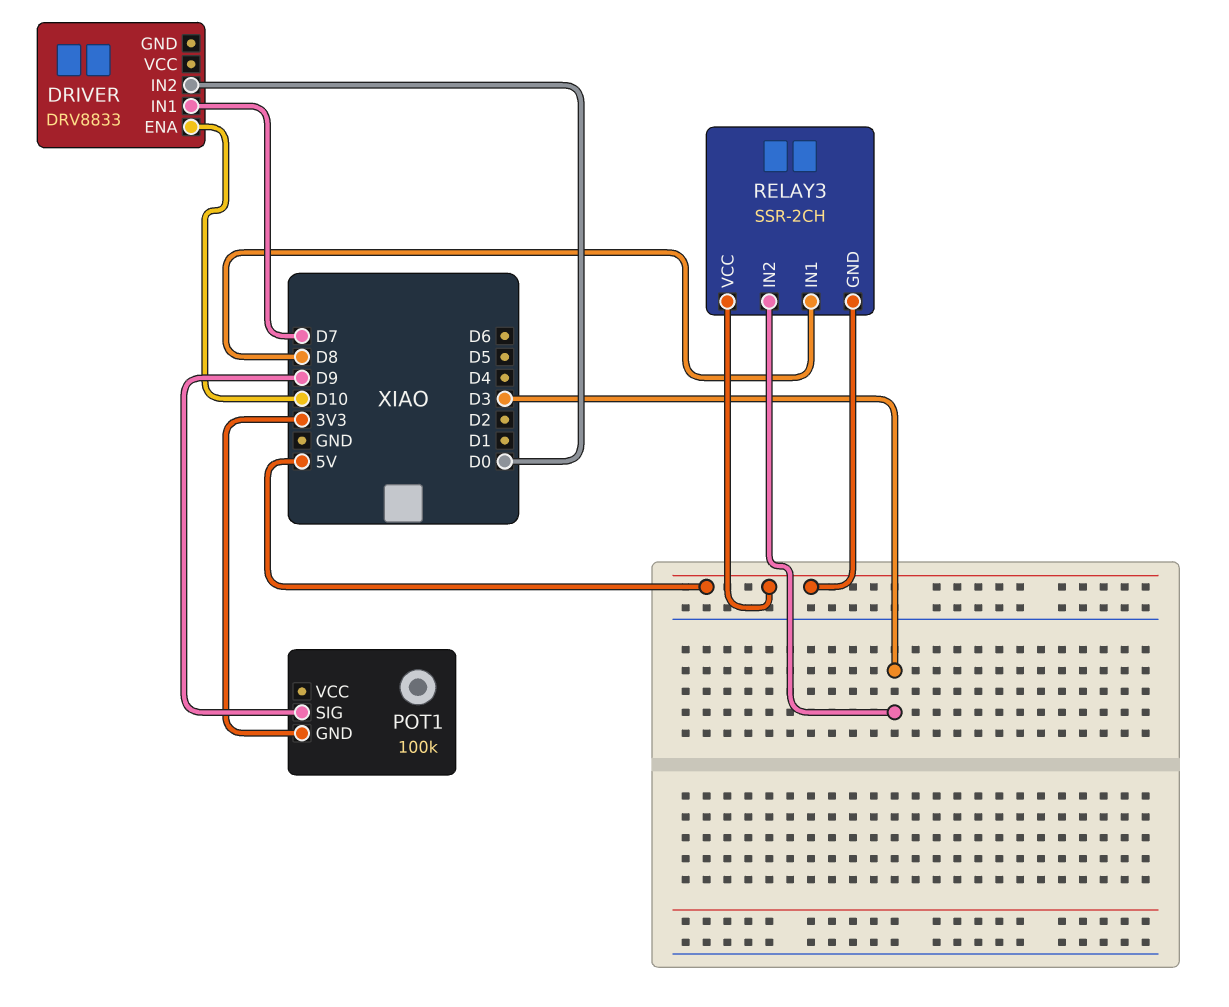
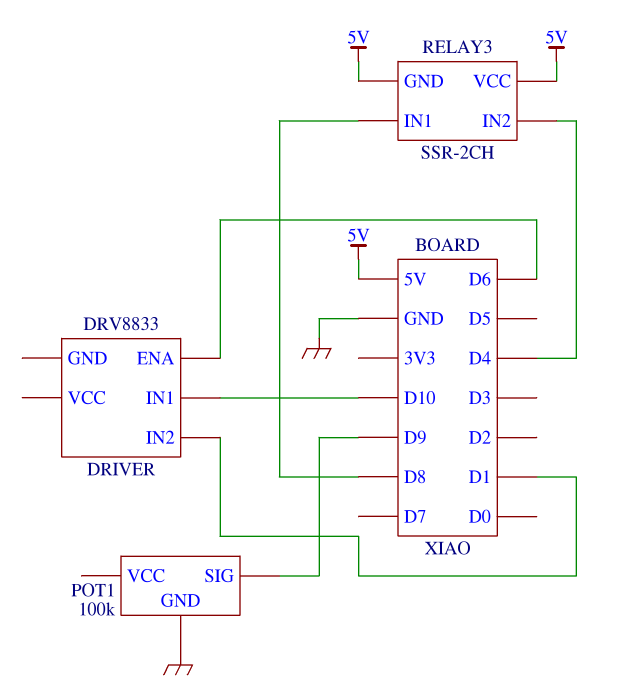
DRIVER pin ENA: D10 -> D6
DRIVER pin IN1: D7 -> D10
DRIVER pin IN2: D0 -> D1
POT1 pin GND: 3V3 -> GND
RELAY3 pin IN2: D3 -> D4

